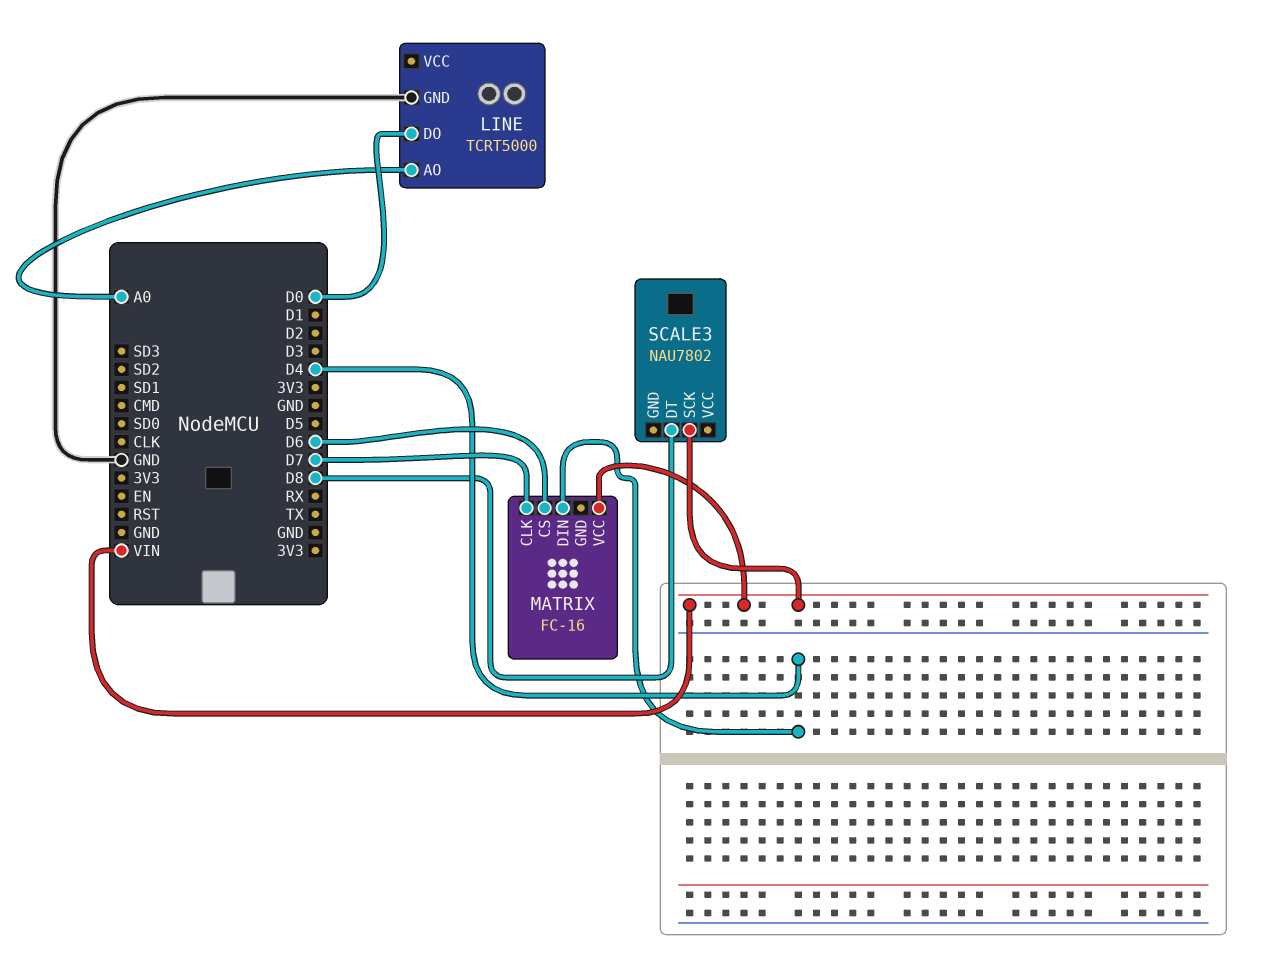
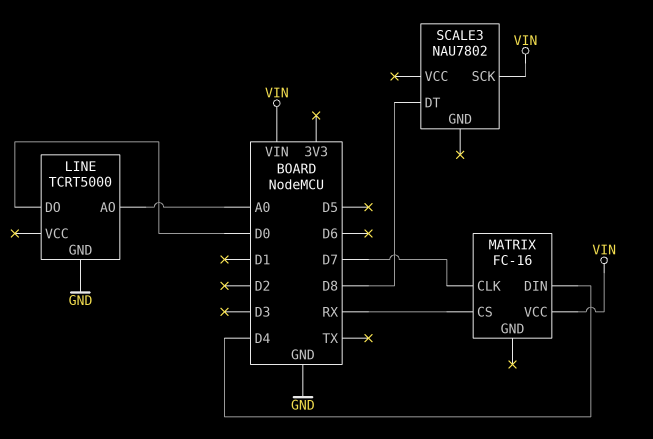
MATRIX pin CS: D6 -> RX

